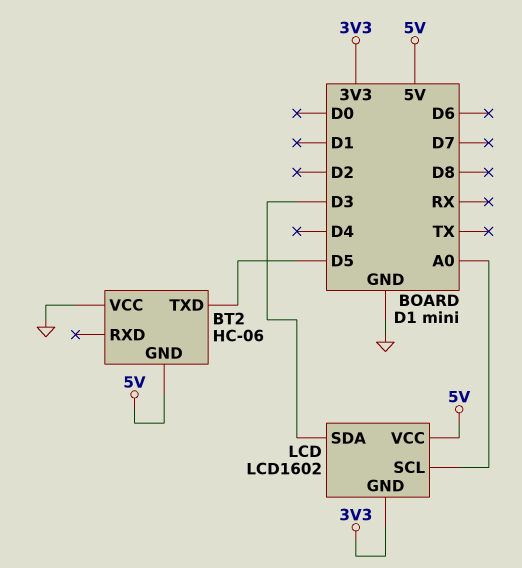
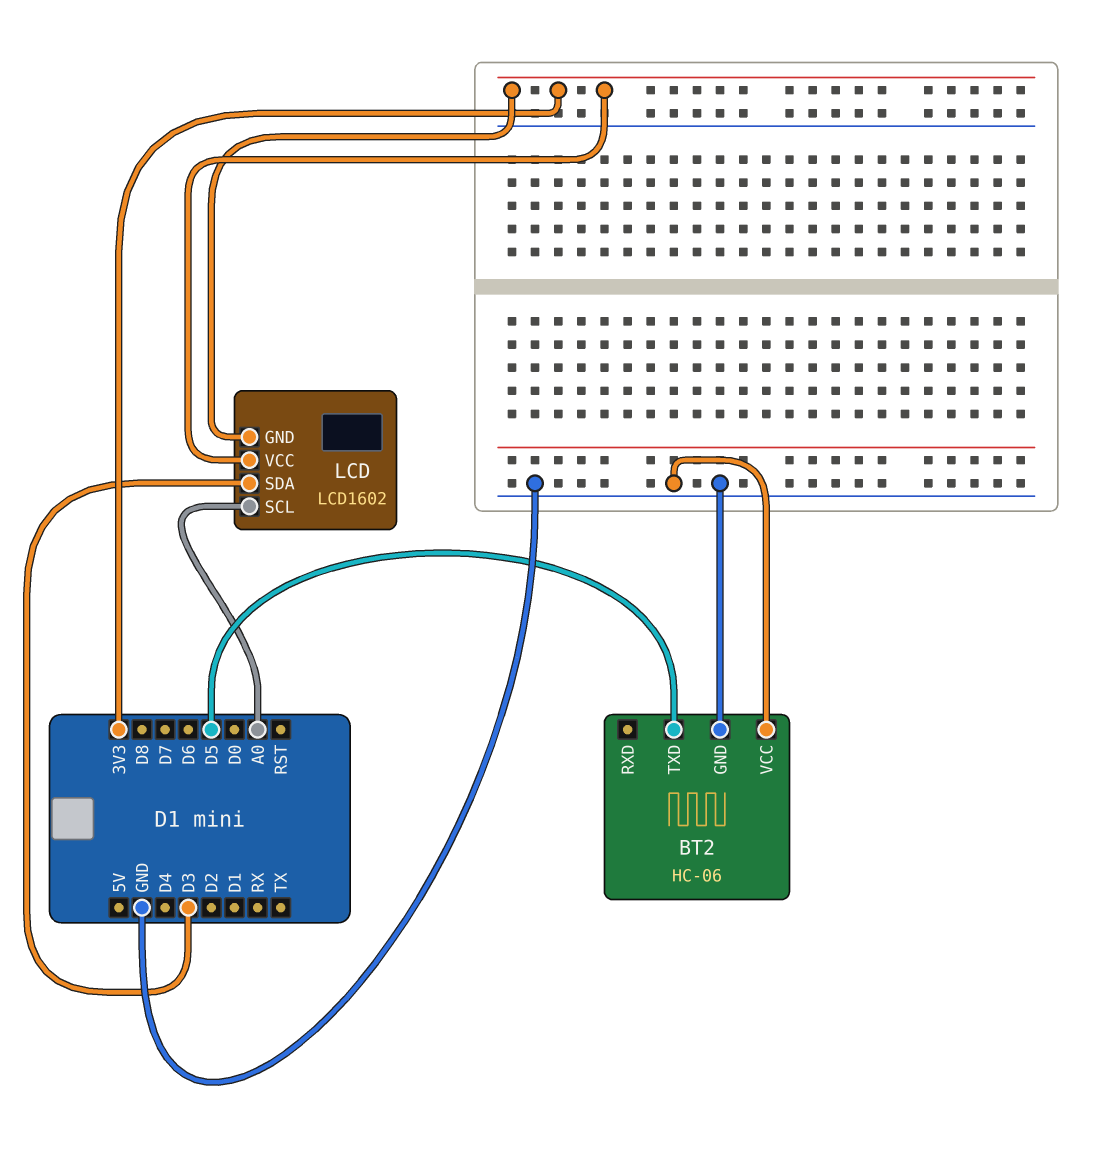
BT2 pin GND: 5V -> GND
LCD pin VCC: 5V -> 3V3

